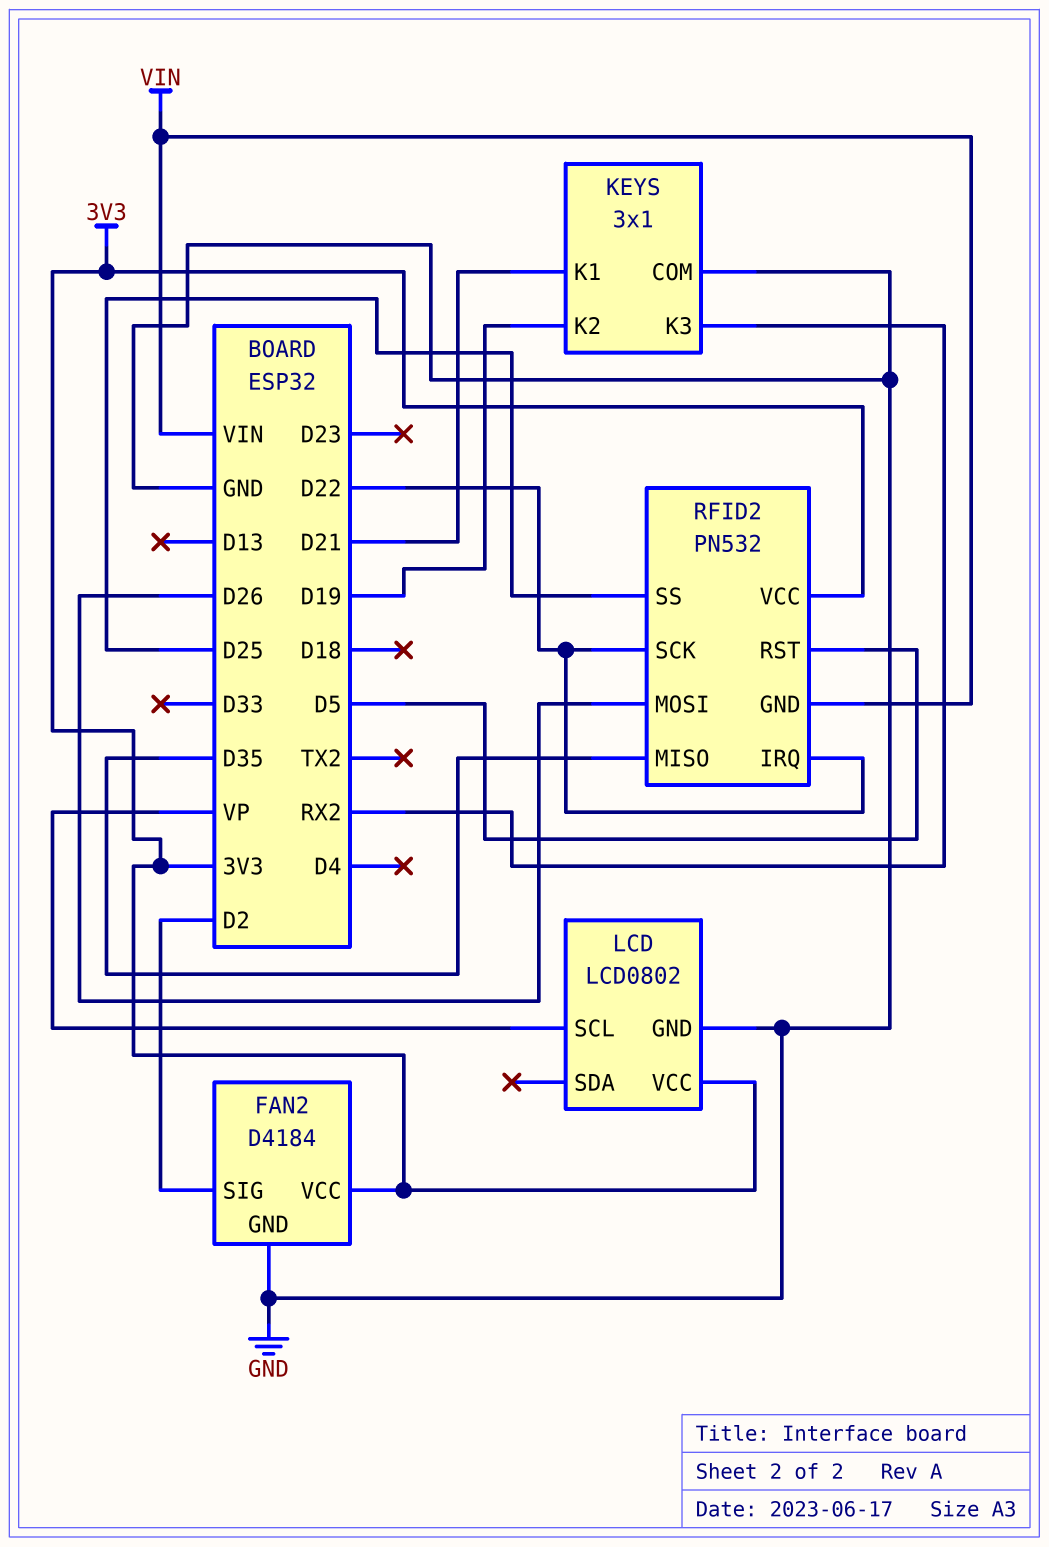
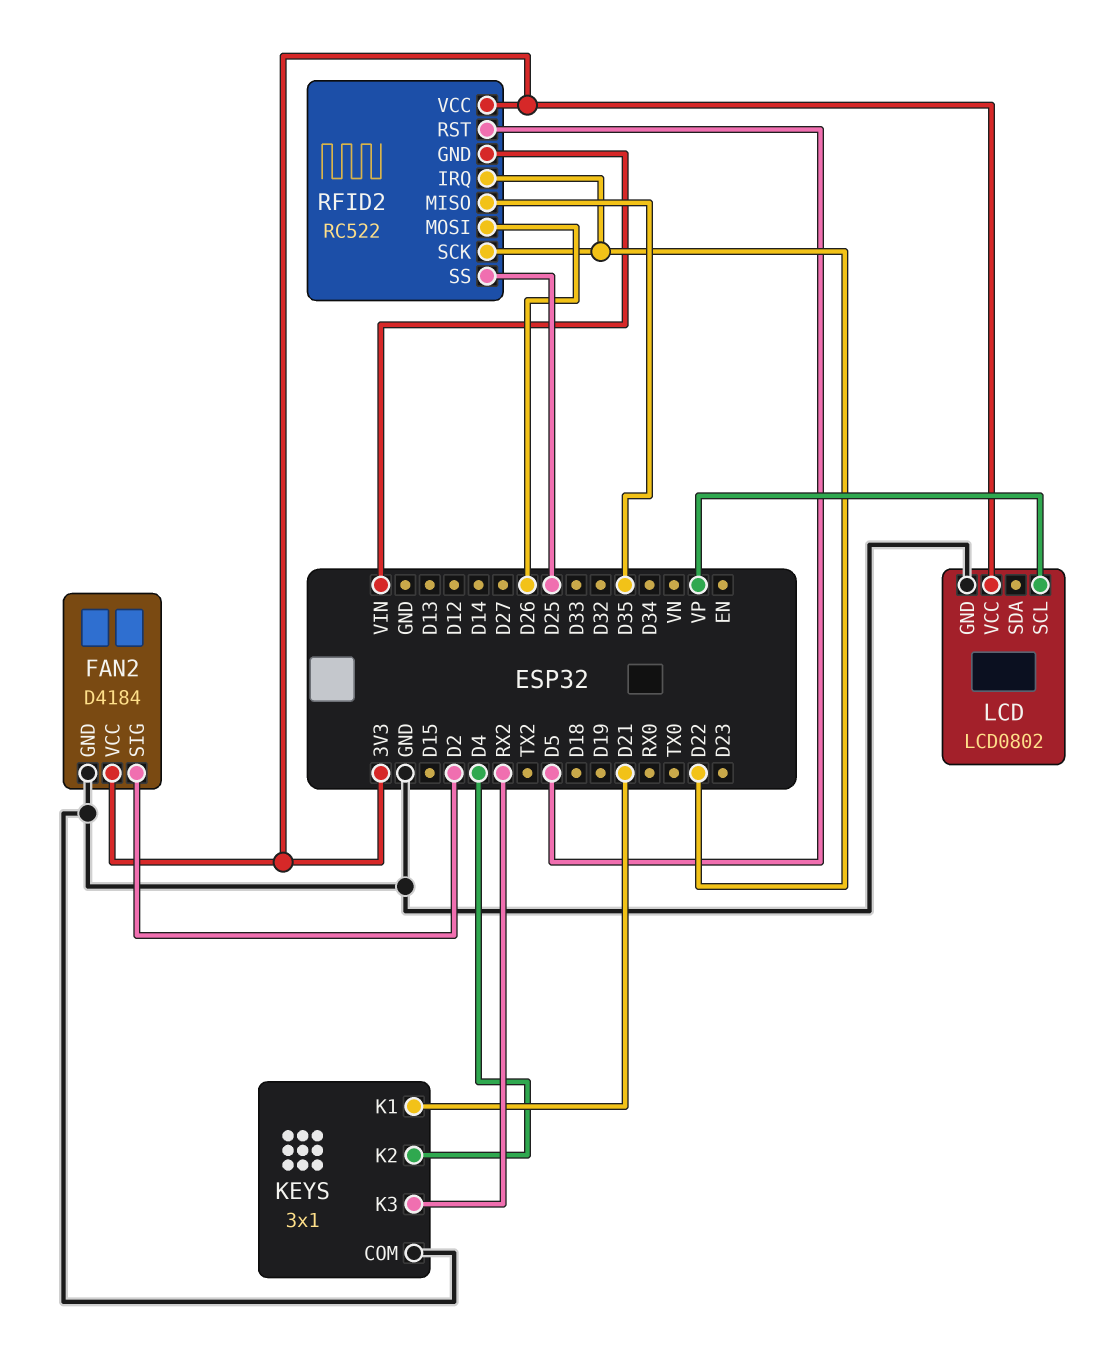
KEYS pin K2: D19 -> D4
RFID2: PN532 -> RC522

